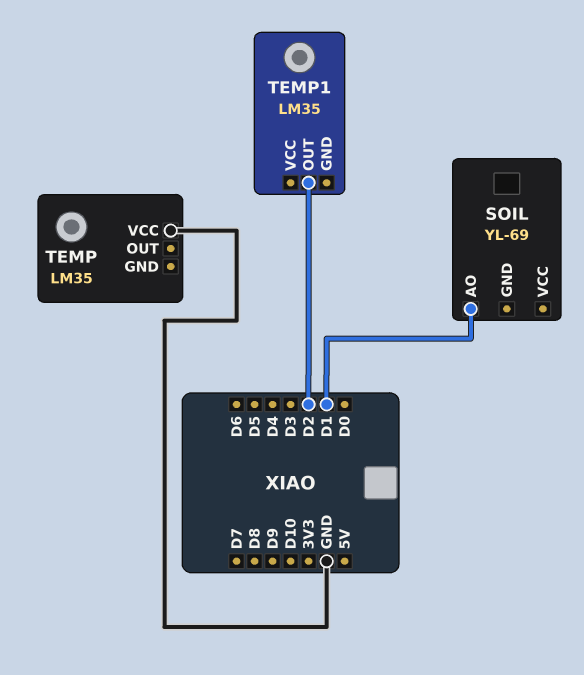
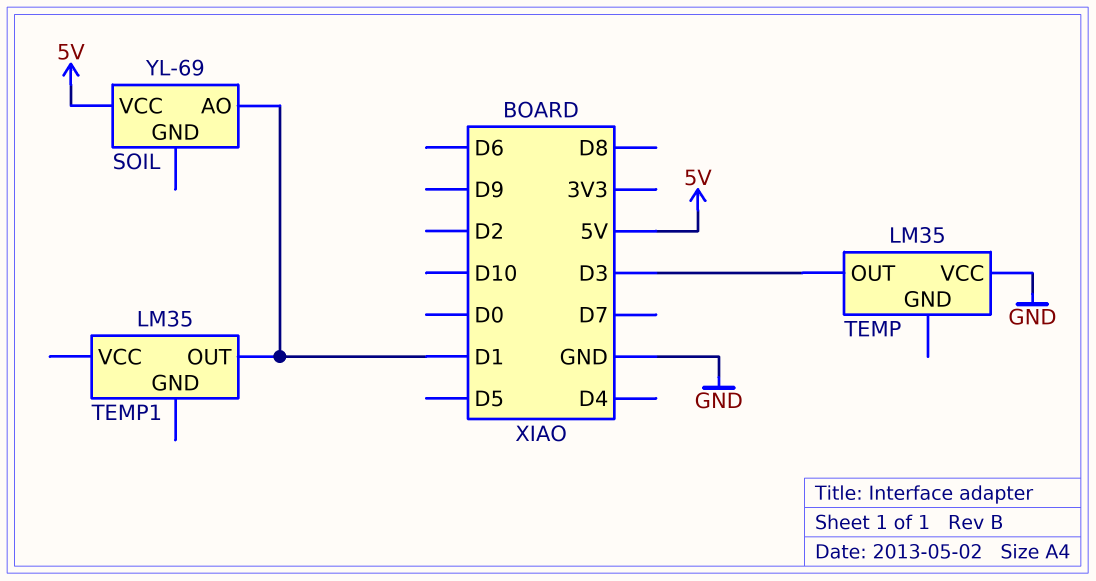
SOIL pin VCC: none -> 5V
TEMP pin OUT: none -> D3
TEMP1 pin OUT: D2 -> D1

